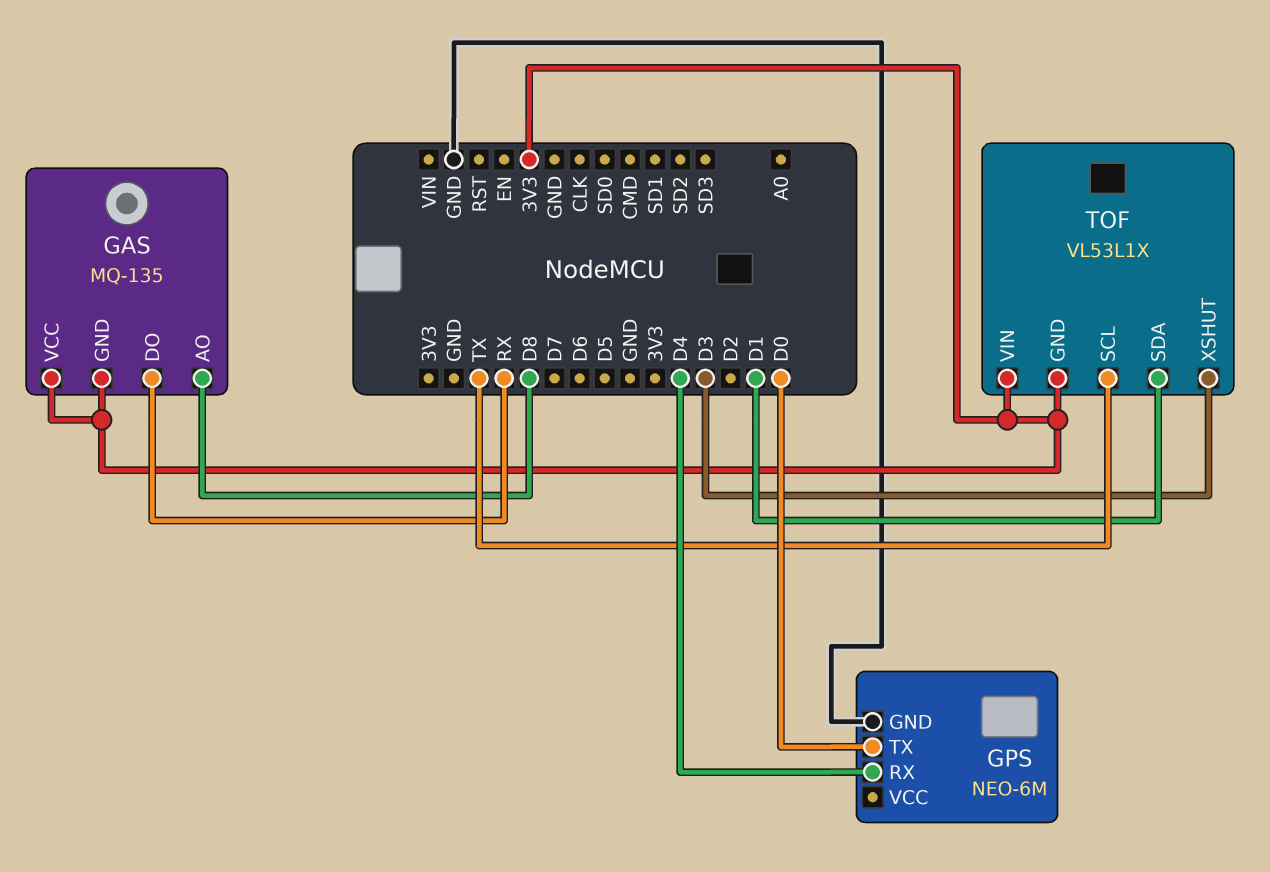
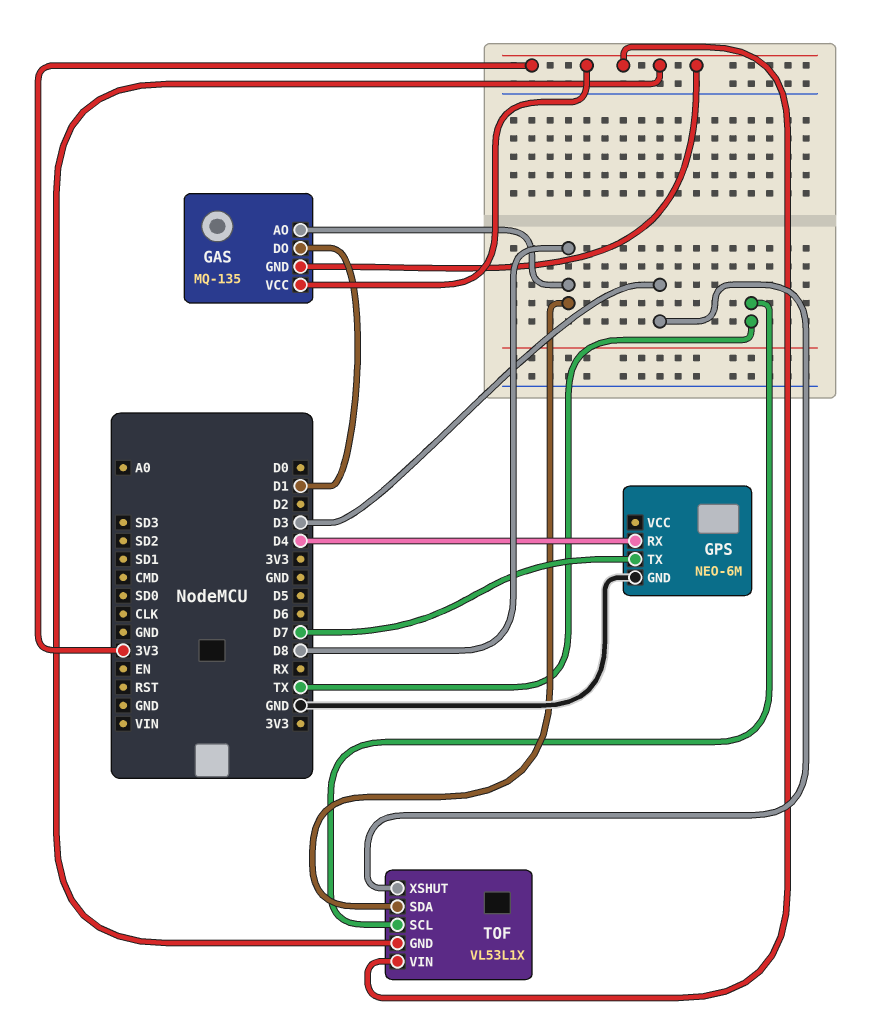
GAS pin DO: RX -> D1
GPS pin TX: D0 -> D7
TOF pin SDA: D1 -> D8

